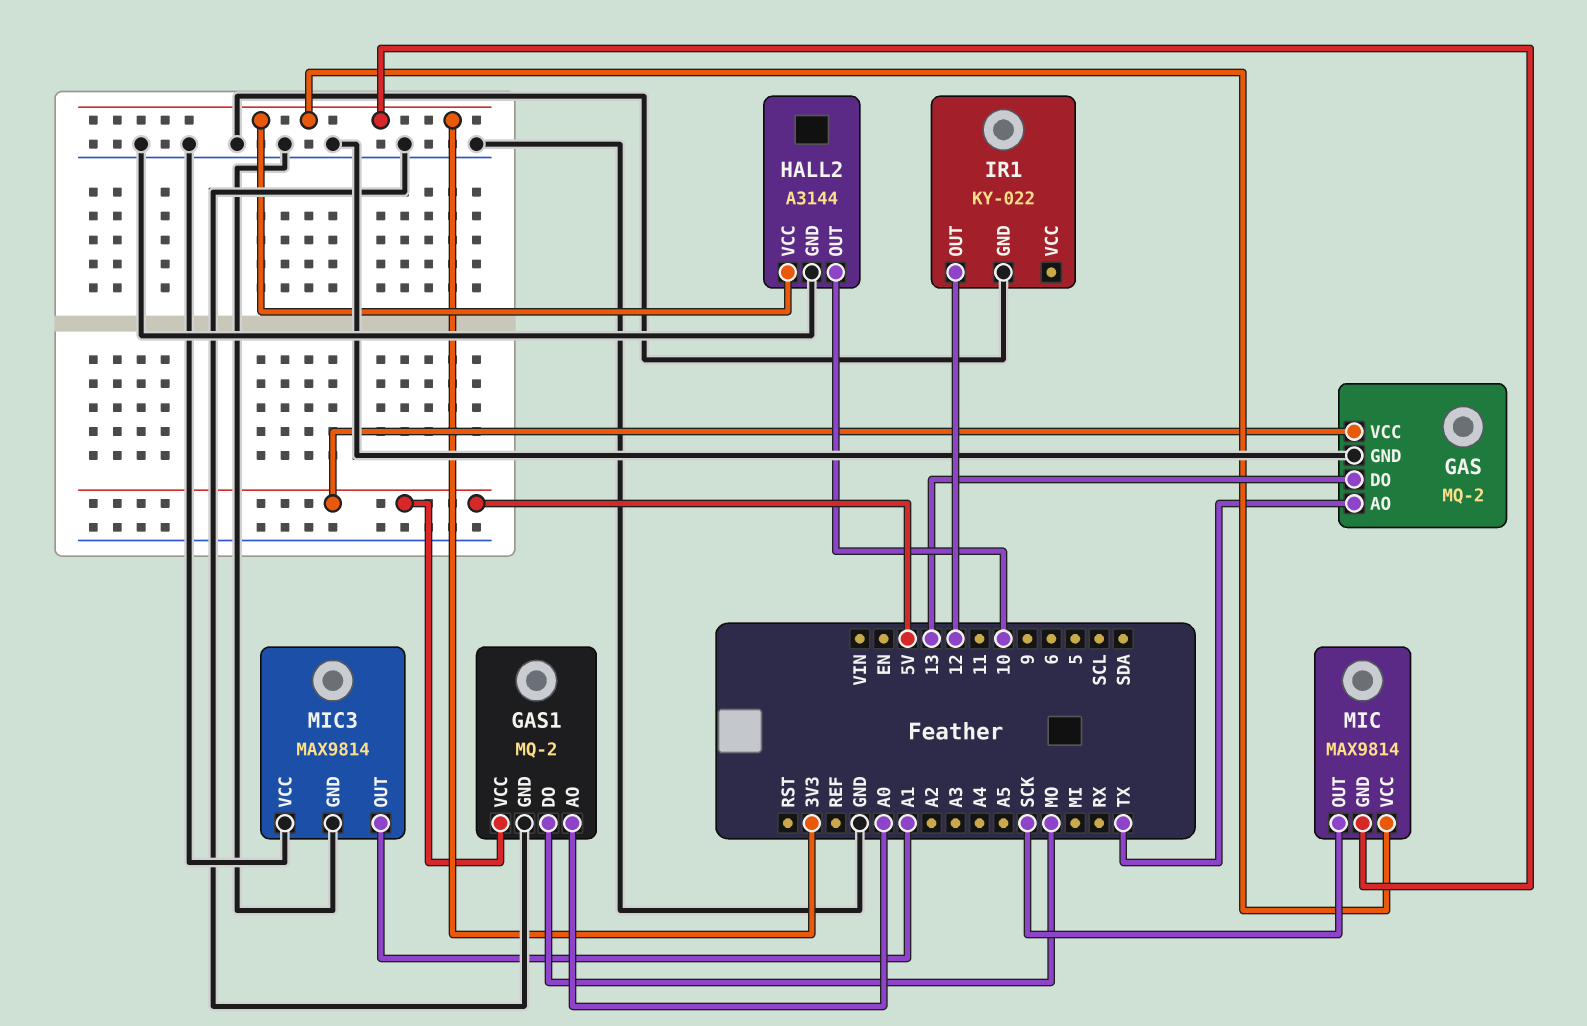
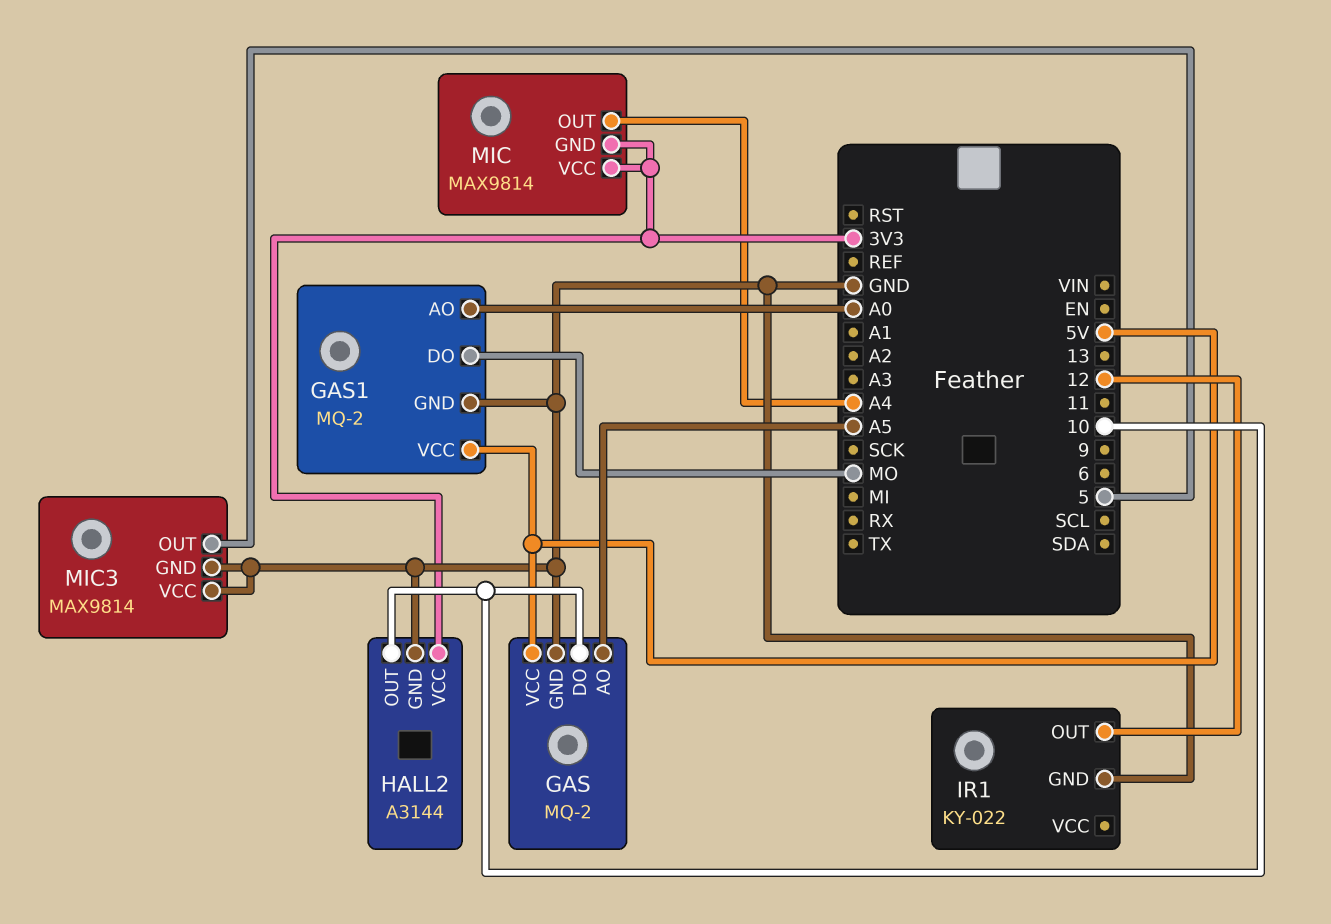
GAS pin AO: TX -> A5
GAS pin DO: 13 -> 10
MIC pin OUT: SCK -> A4
MIC3 pin OUT: A1 -> 5

